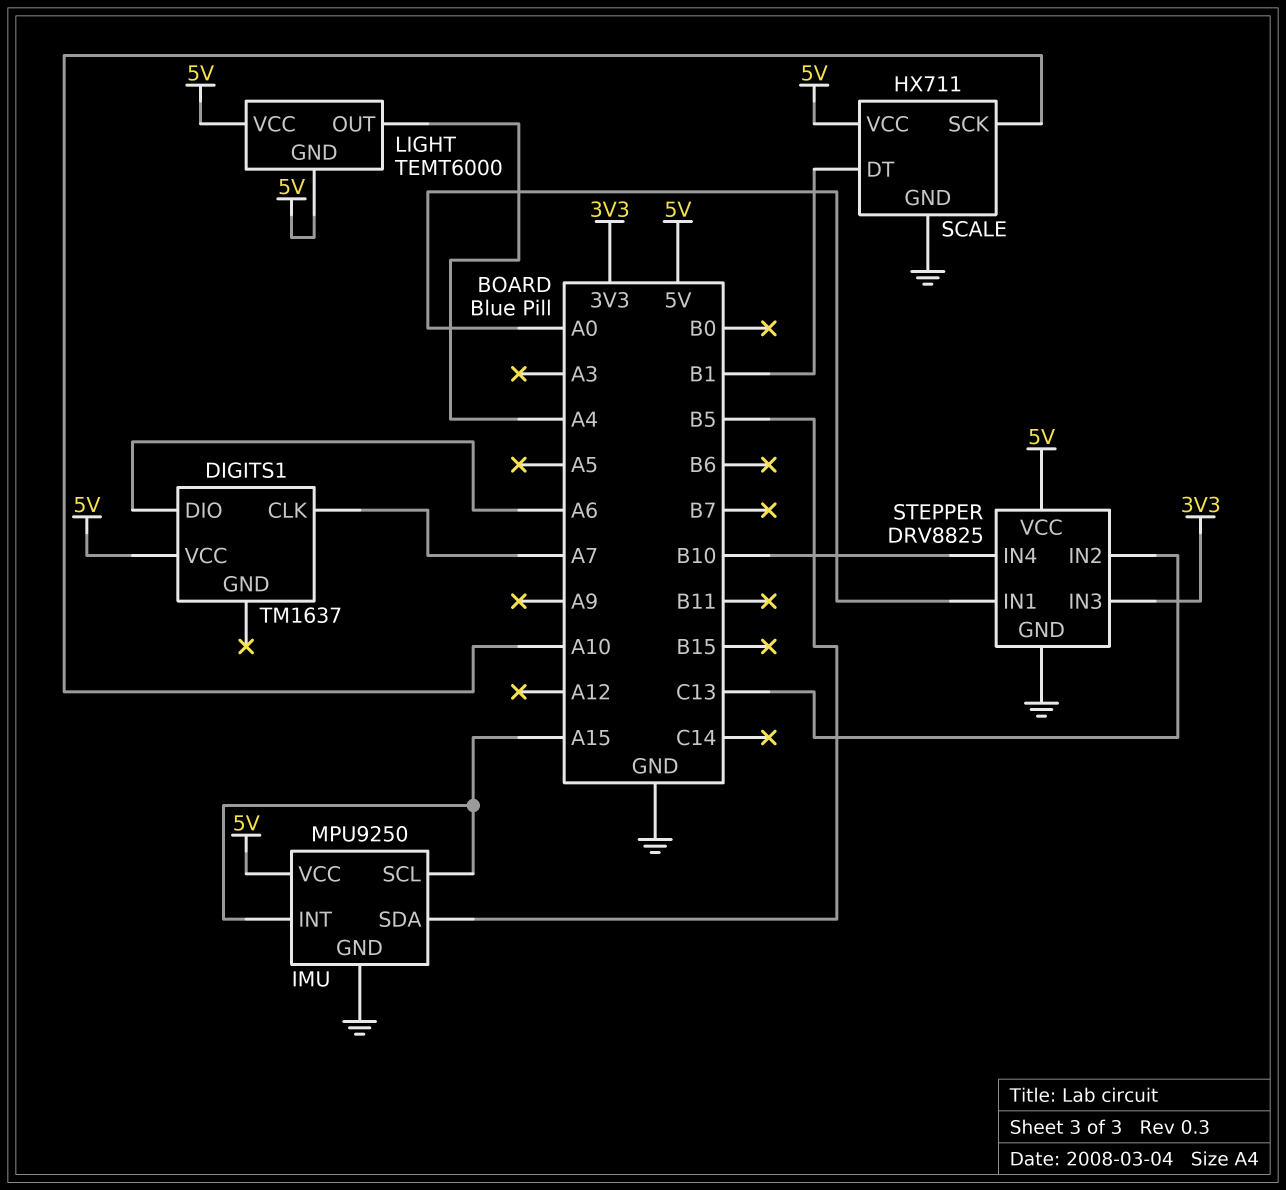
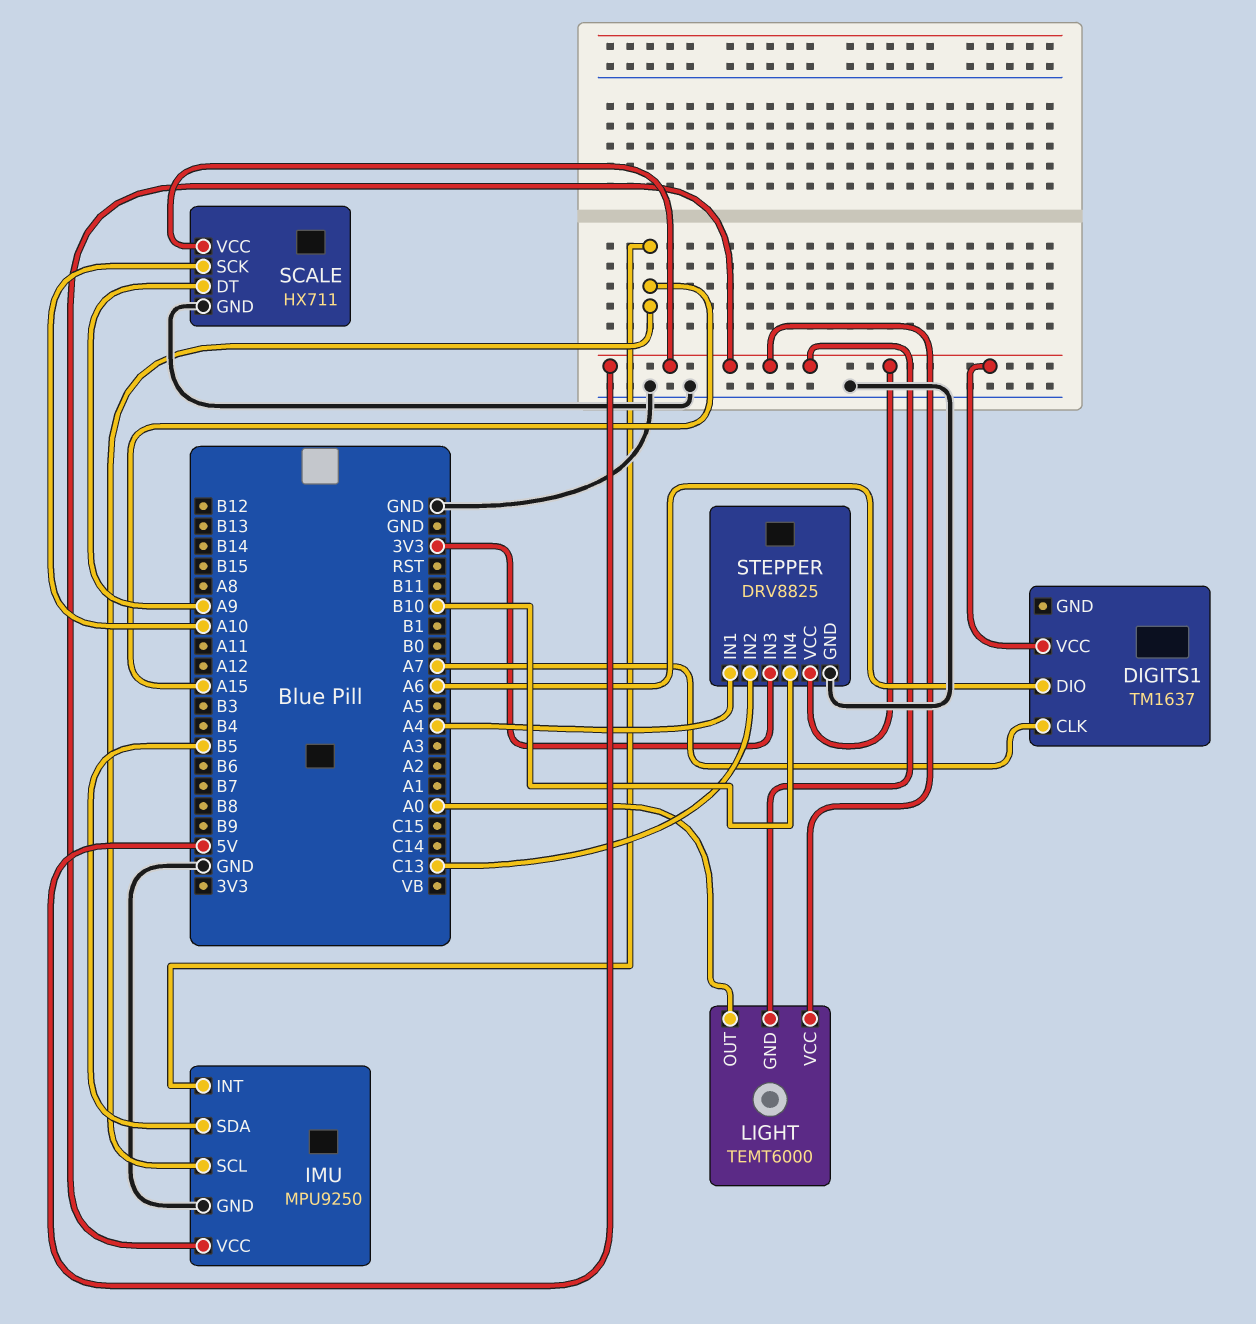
LIGHT pin OUT: A4 -> A0
SCALE pin DT: B1 -> A9
STEPPER pin IN1: A0 -> A4

